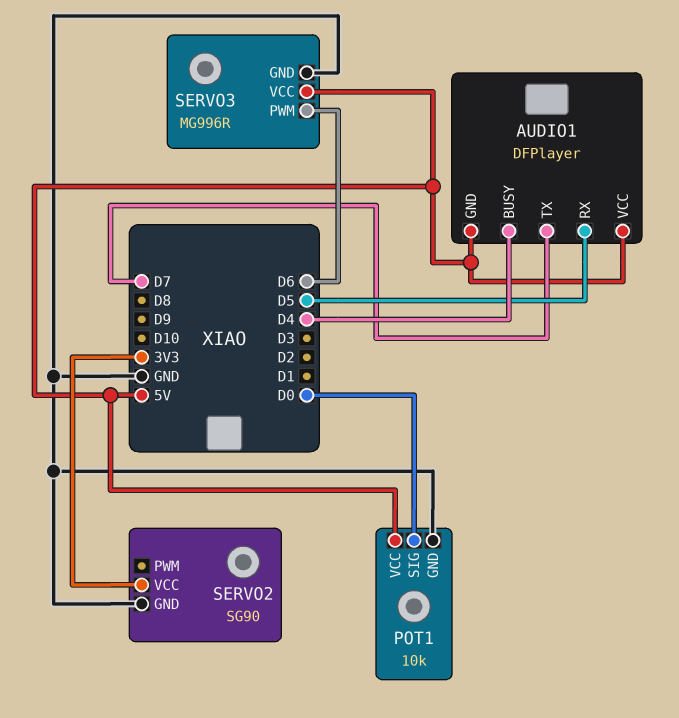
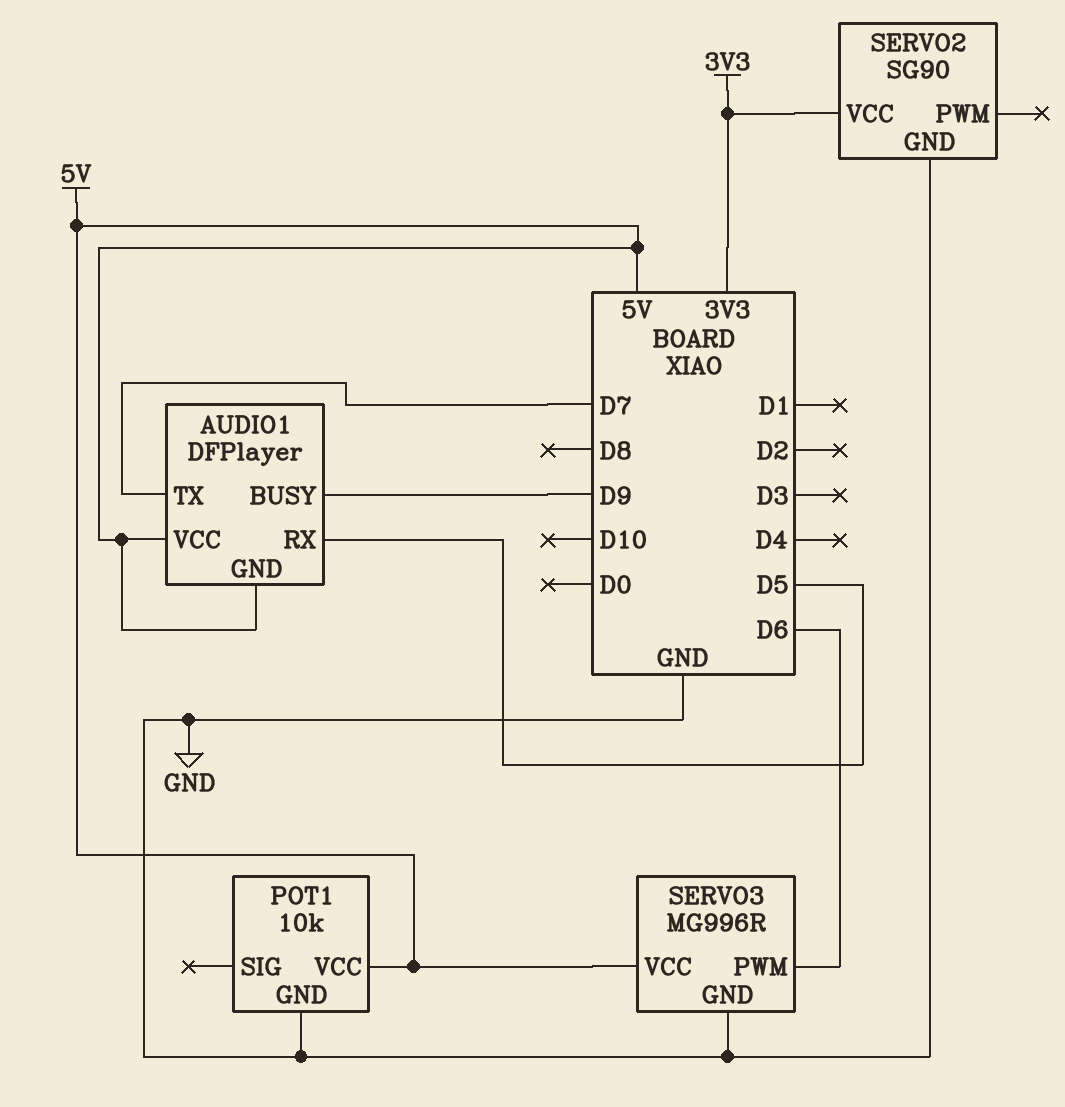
AUDIO1 pin BUSY: D4 -> D9
POT1 pin SIG: D0 -> none

